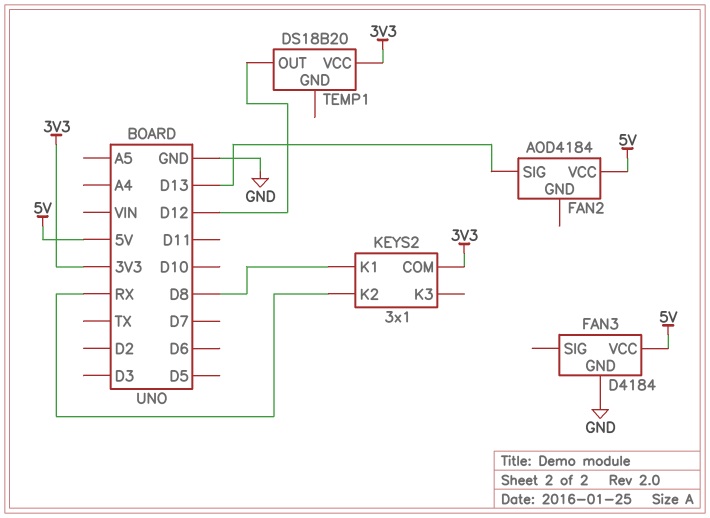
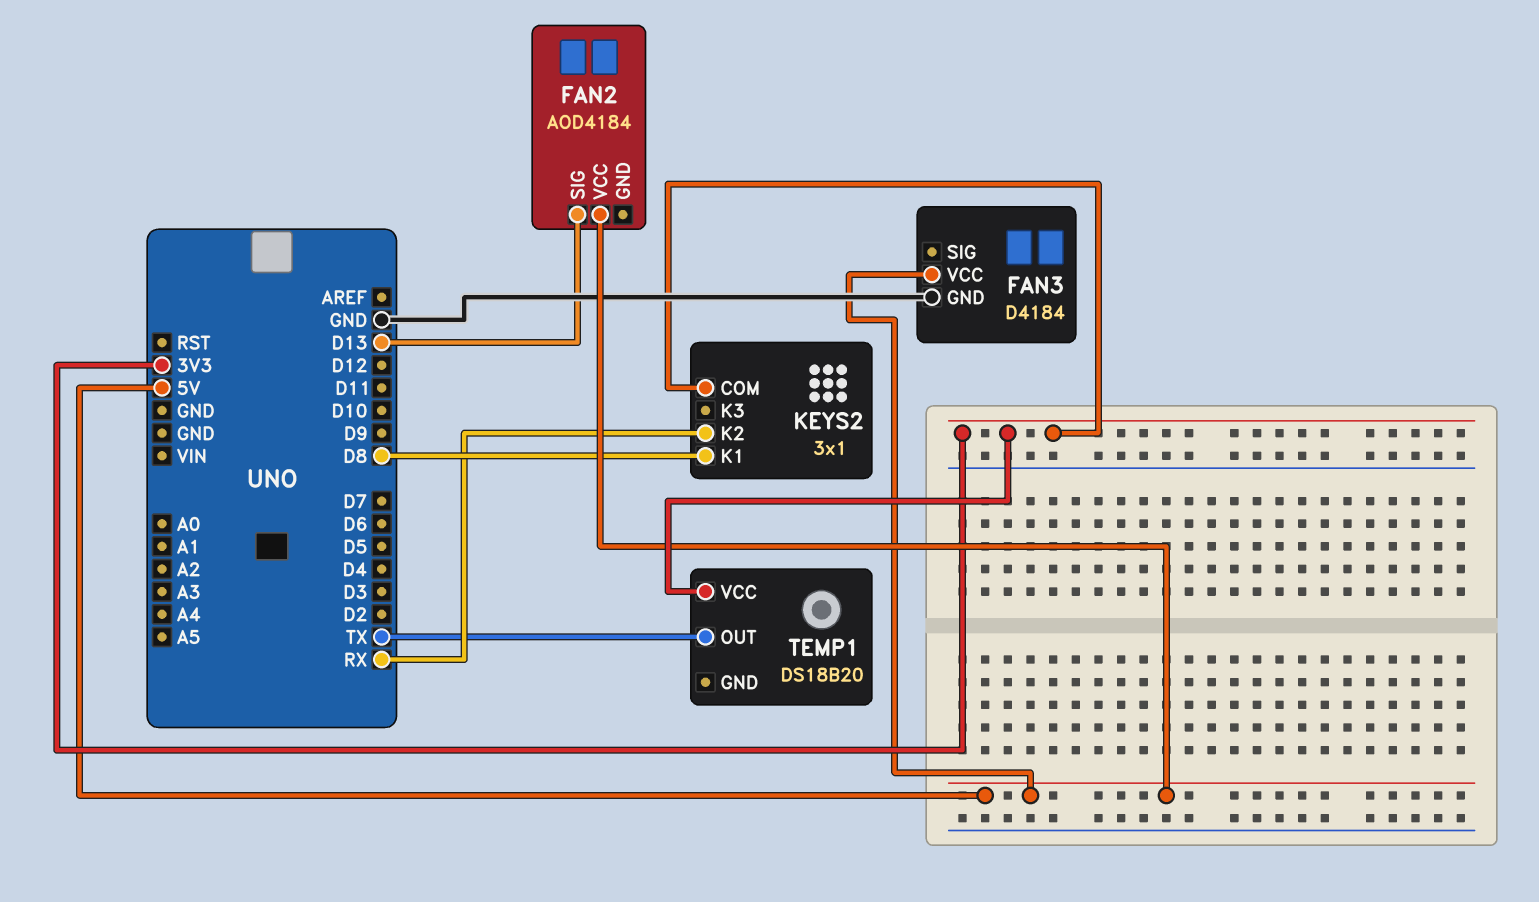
TEMP1 pin OUT: D12 -> TX

